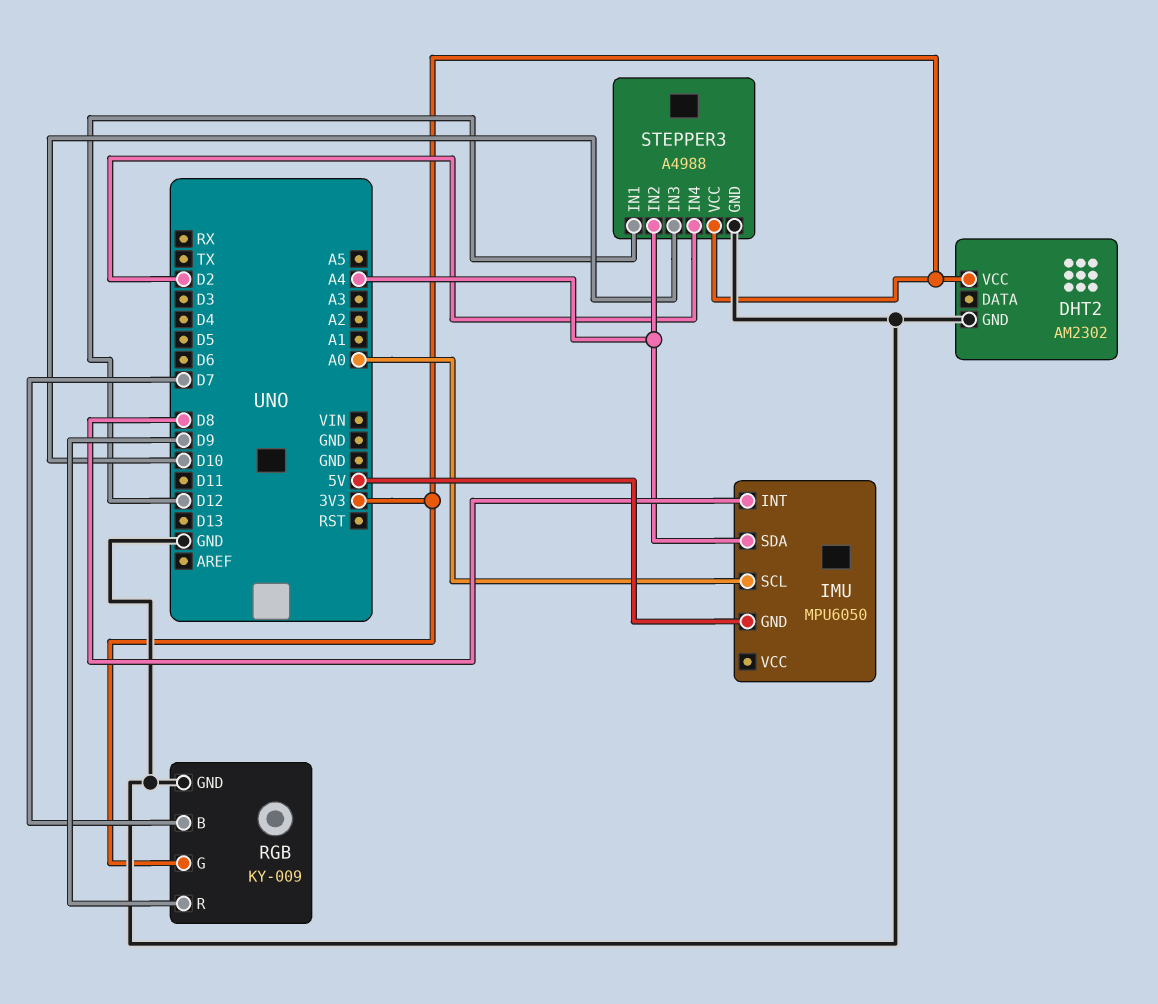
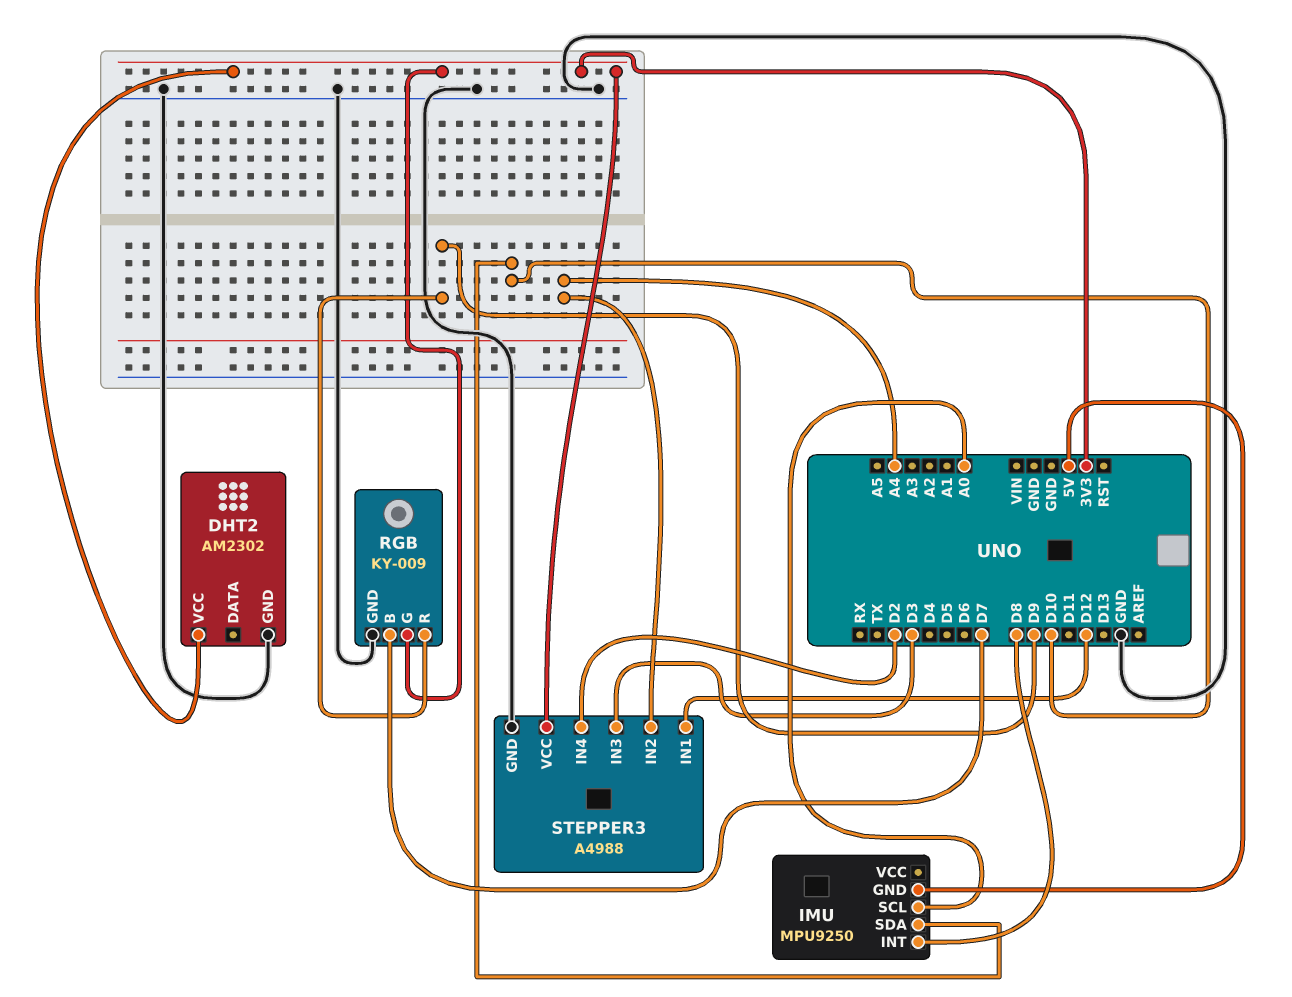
IMU: MPU6050 -> MPU9250
IMU pin SDA: A4 -> D10
STEPPER3 pin IN3: D10 -> D3

